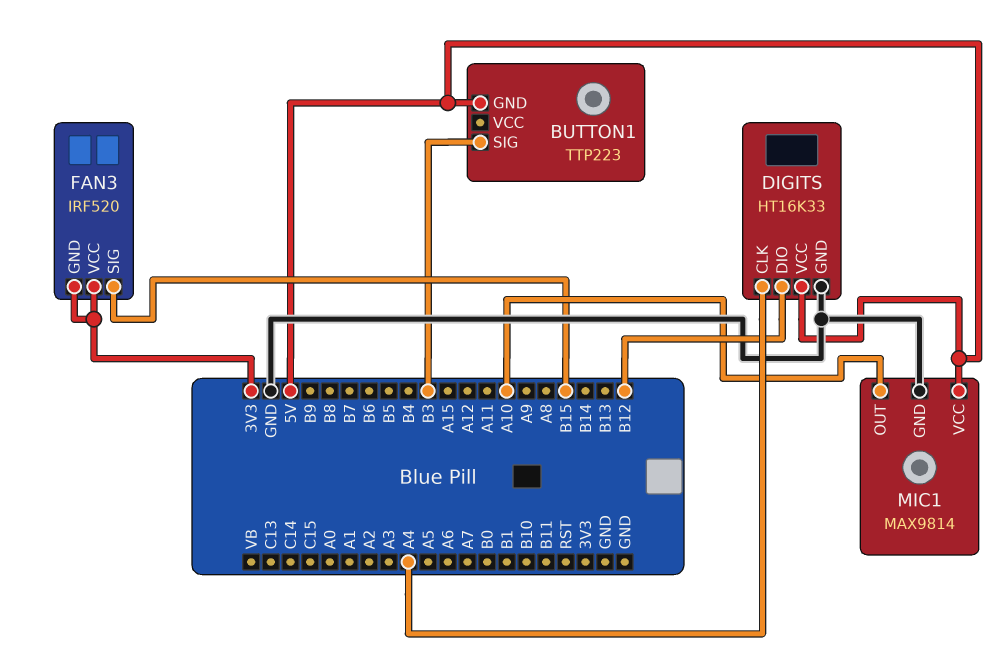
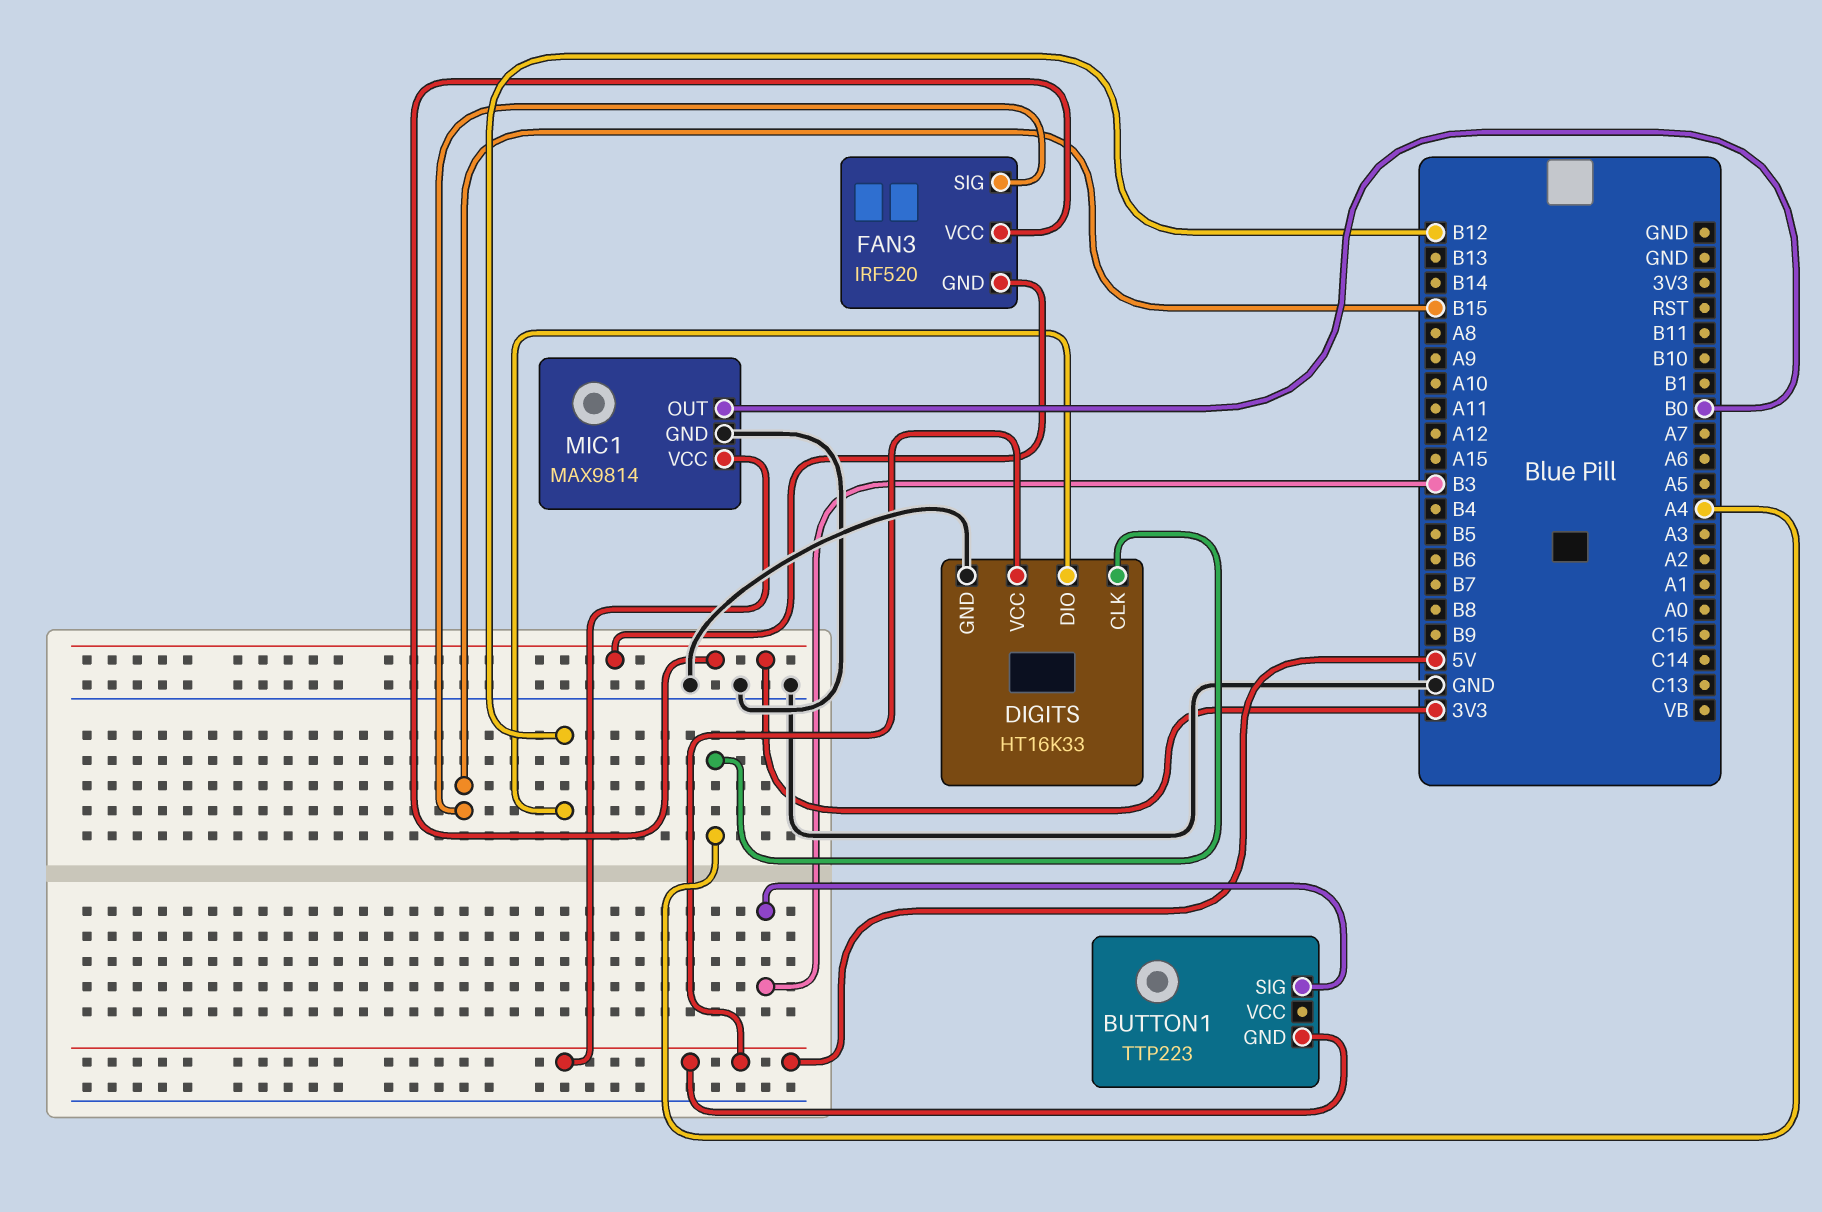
MIC1 pin OUT: A10 -> B0

